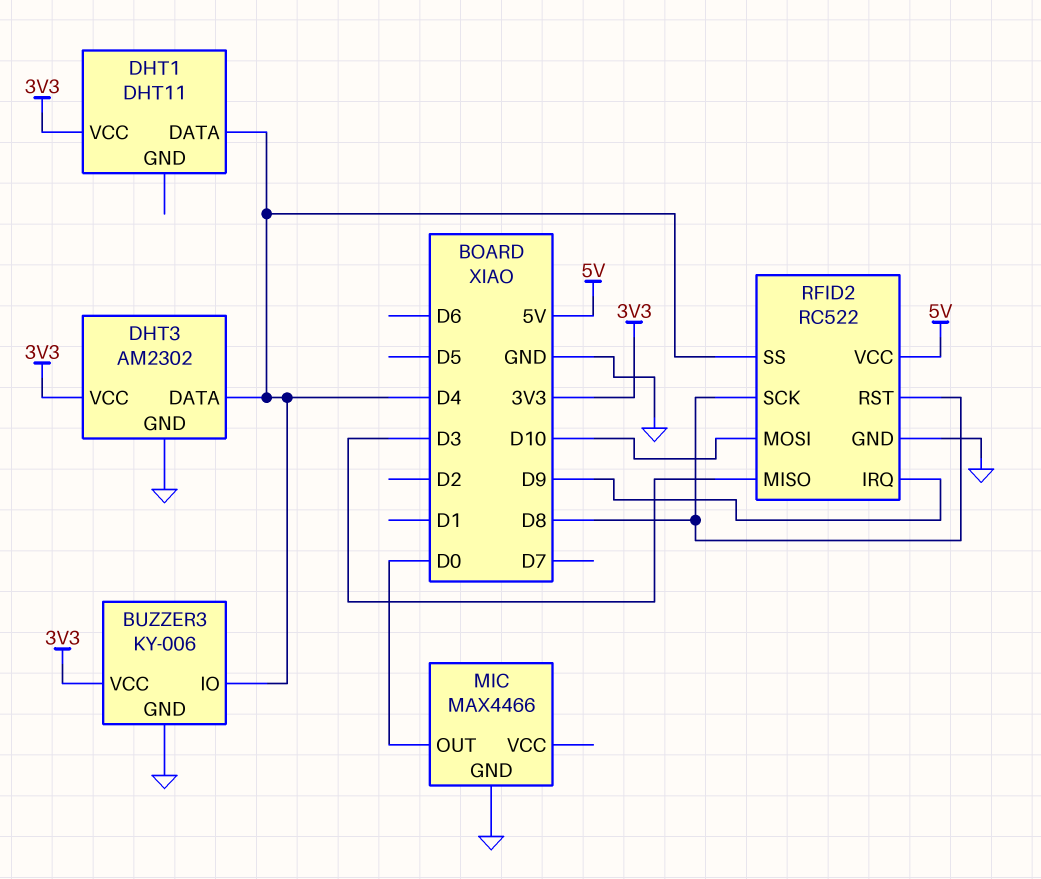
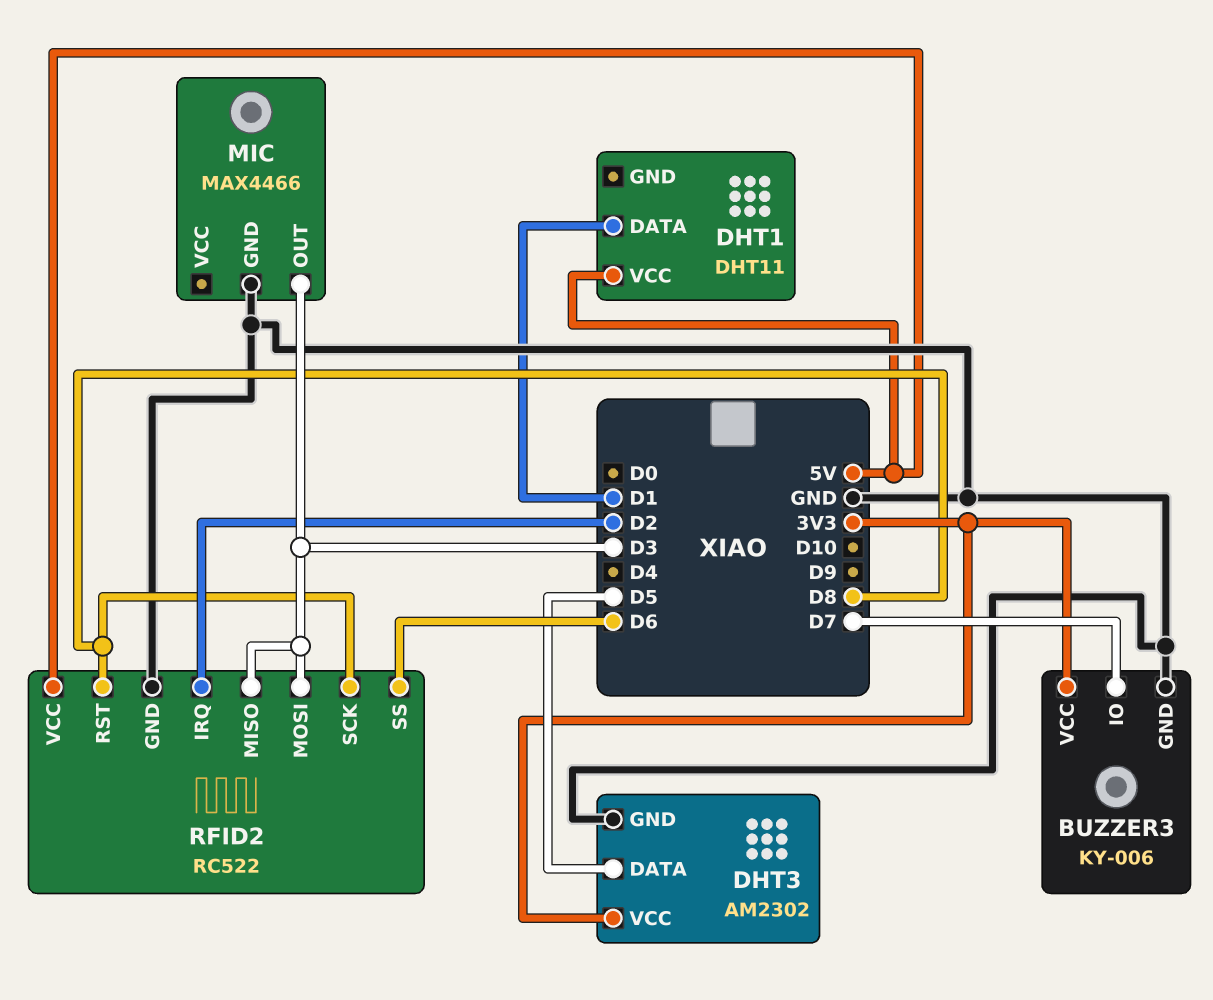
BUZZER3 pin IO: D4 -> D7
DHT1 pin DATA: D4 -> D1
DHT1 pin VCC: 3V3 -> 5V
DHT3 pin DATA: D4 -> D5
MIC pin OUT: D0 -> D3
RFID2 pin IRQ: D9 -> D2
RFID2 pin MOSI: D10 -> D3
RFID2 pin SS: D4 -> D6

